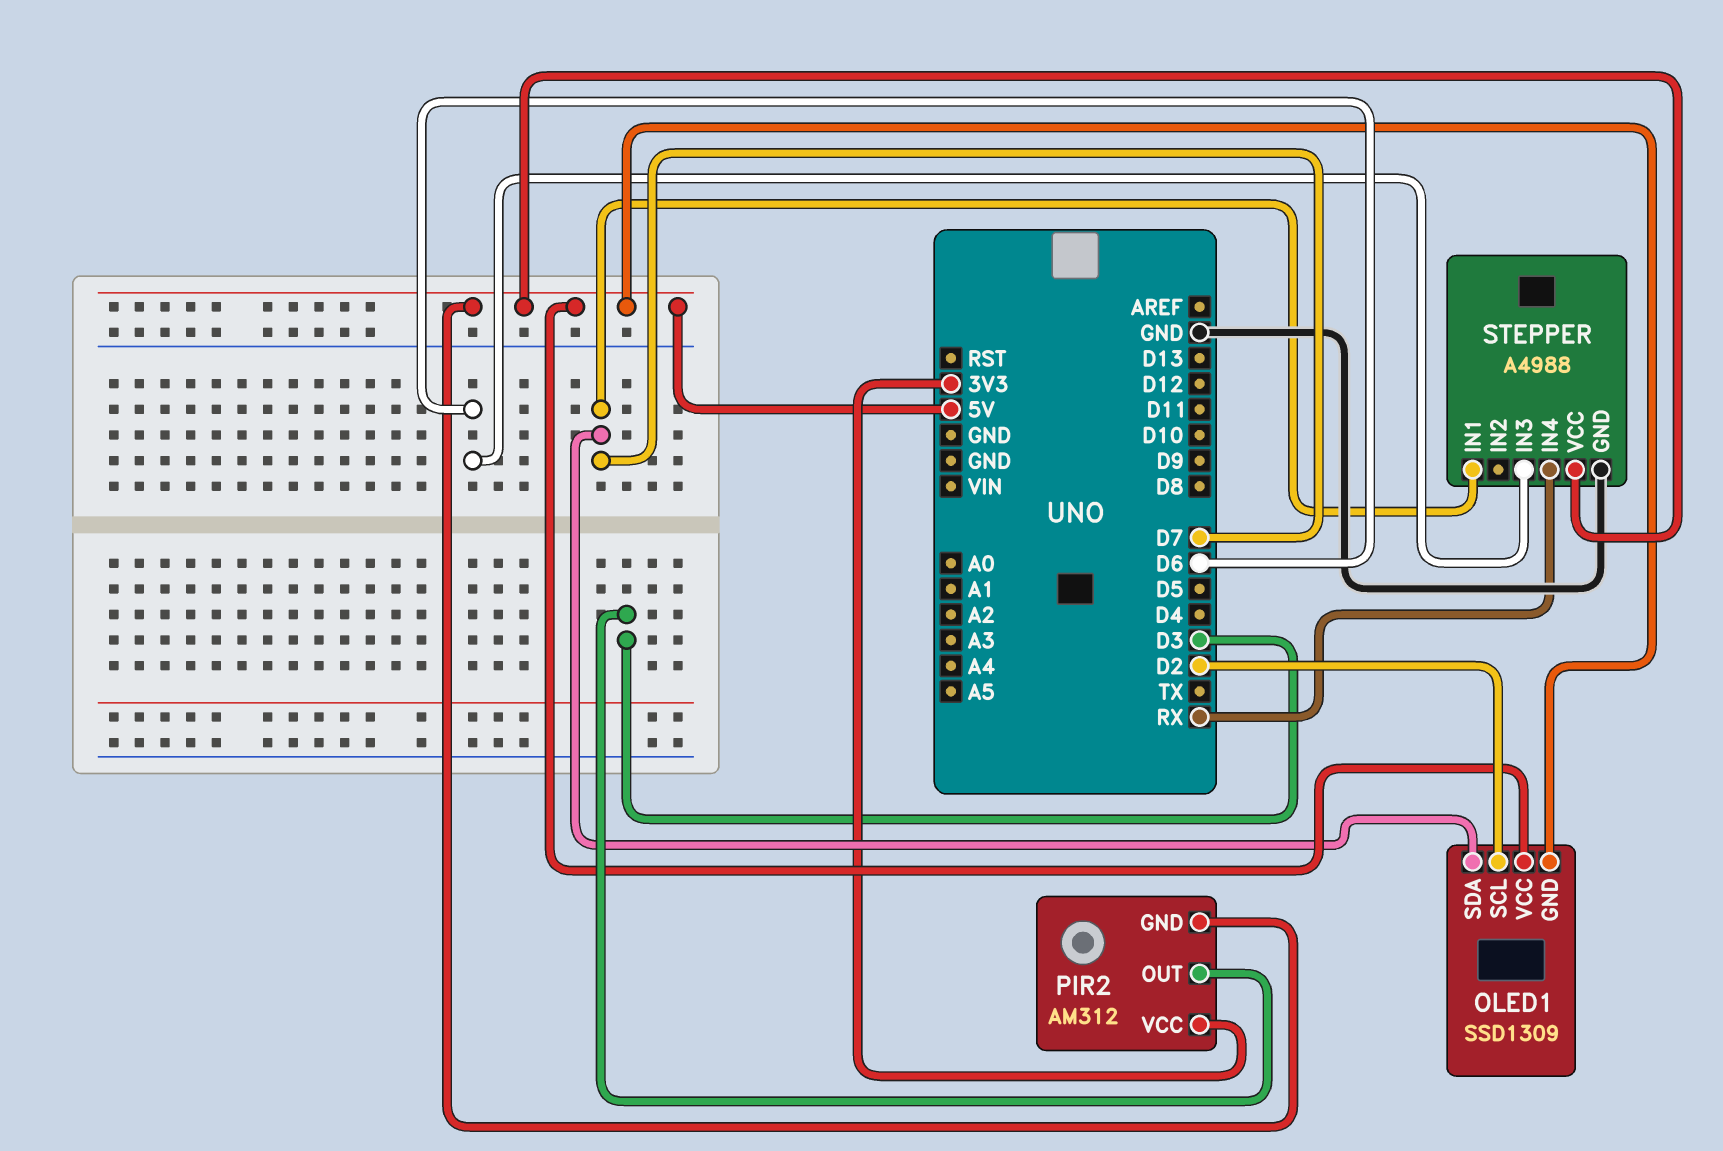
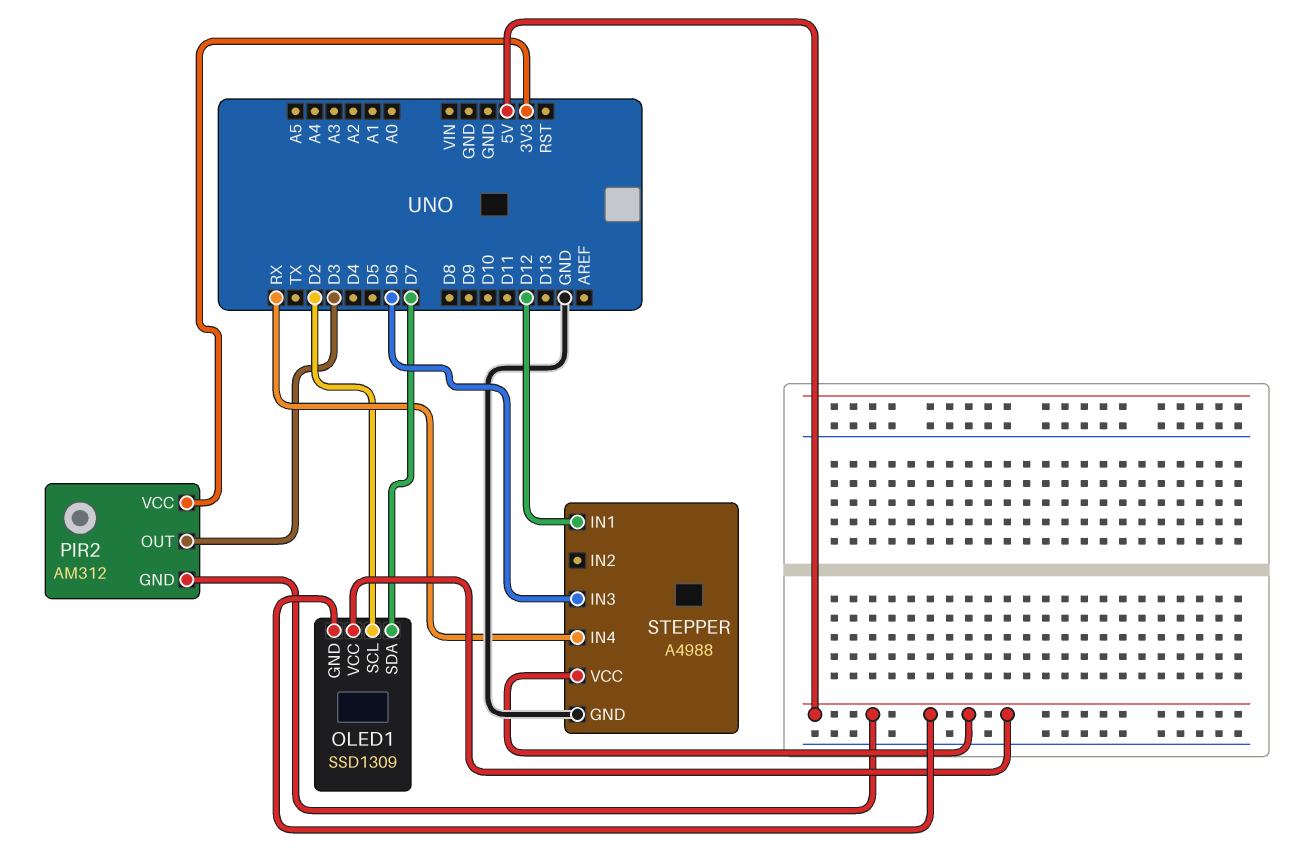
STEPPER pin IN1: D7 -> D12

